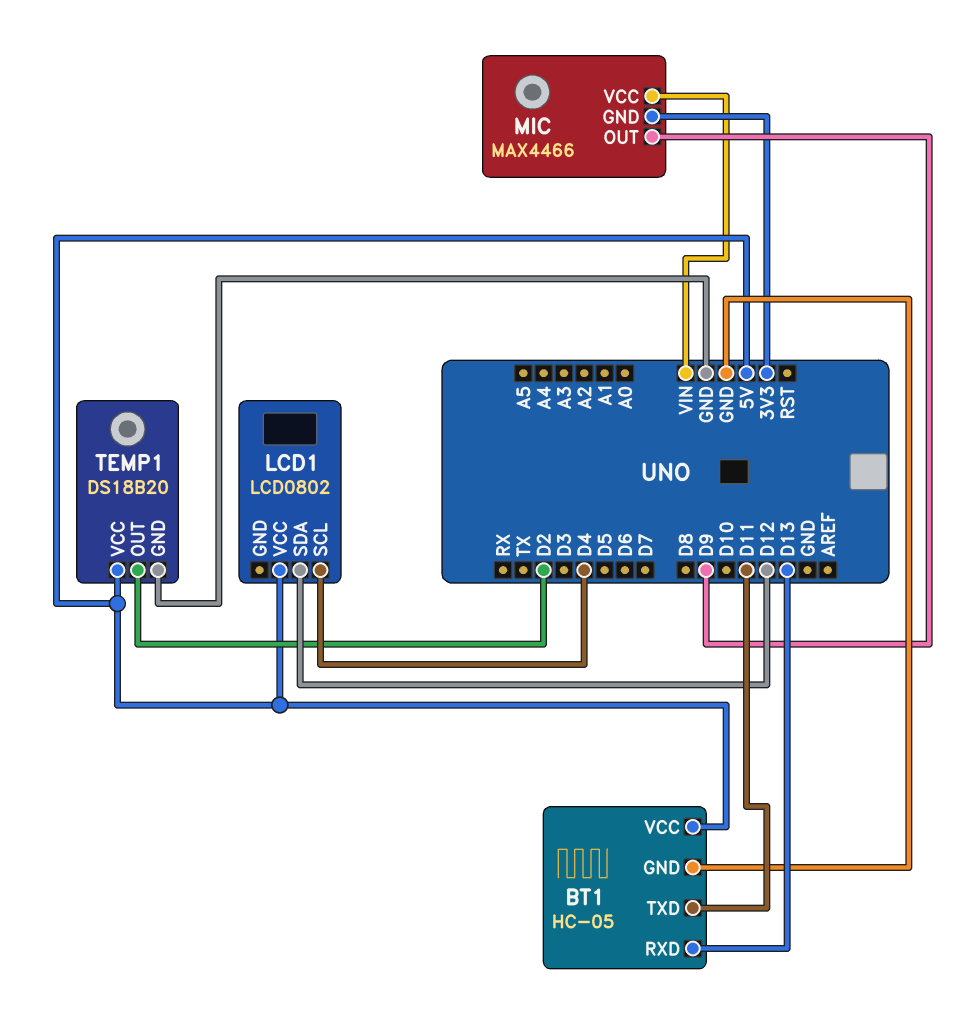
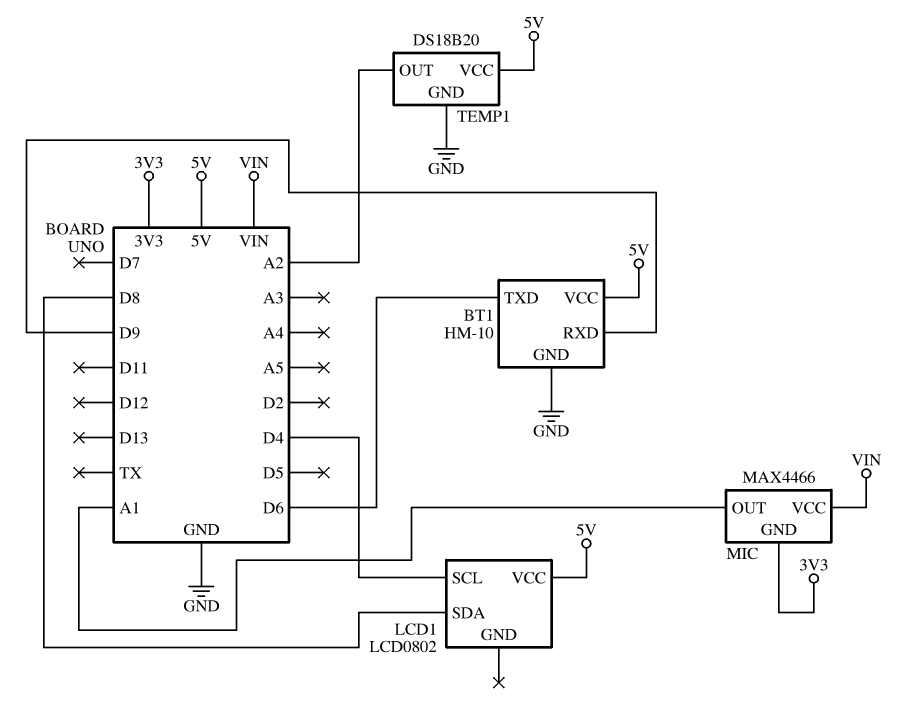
BT1: HC-05 -> HM-10
BT1 pin RXD: D13 -> D9
BT1 pin TXD: D11 -> D6
LCD1 pin SDA: D12 -> D8
MIC pin OUT: D9 -> A1
TEMP1 pin OUT: D2 -> A2

